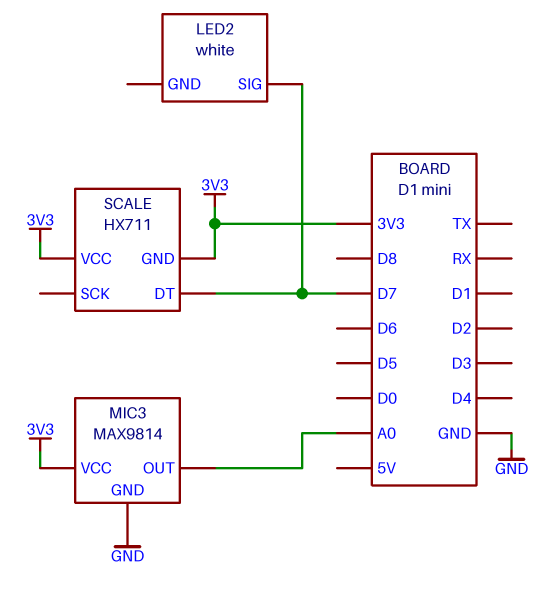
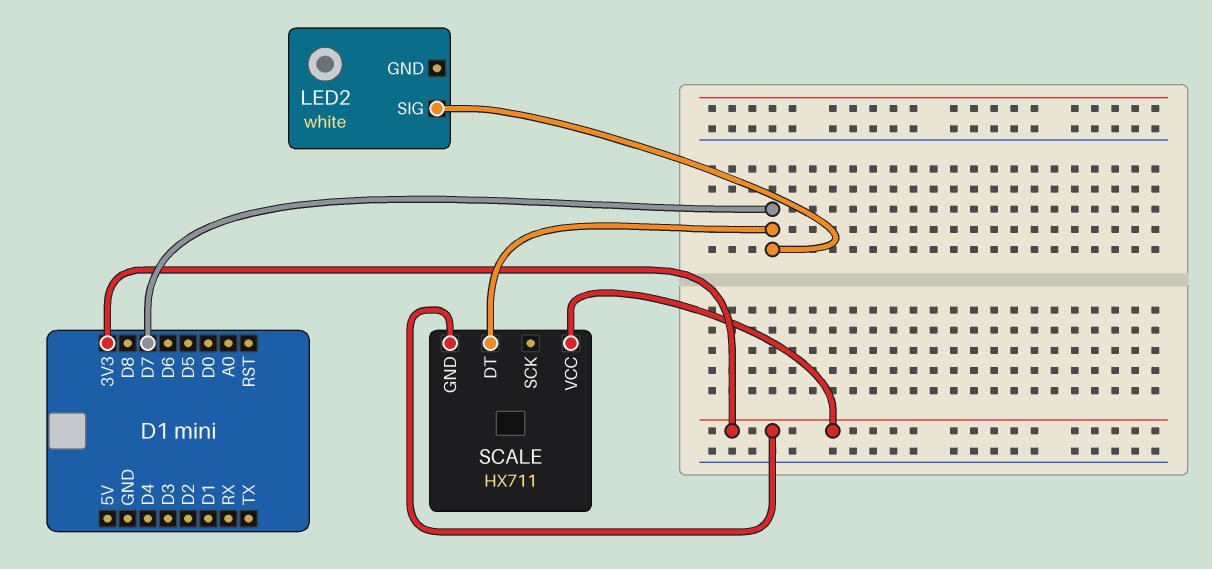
MIC3: MAX9814 -> none
MIC3 pin GND: GND -> none
MIC3 pin OUT: A0 -> none
MIC3 pin VCC: 3V3 -> none

